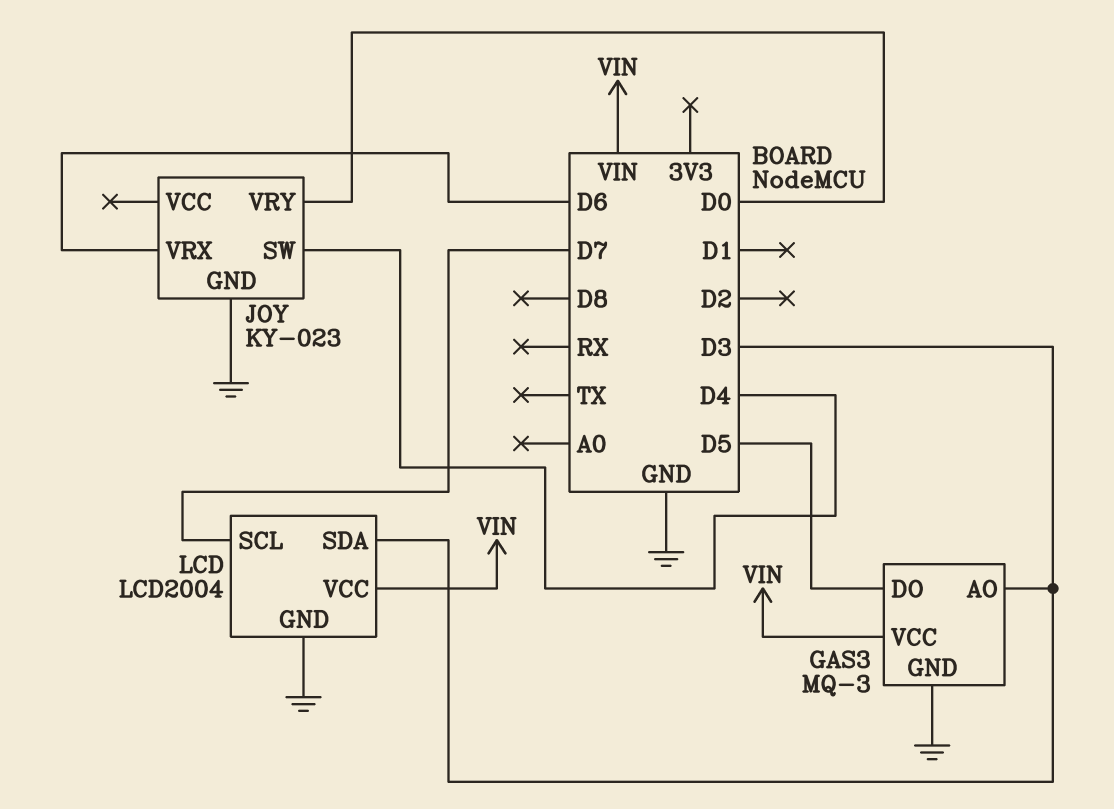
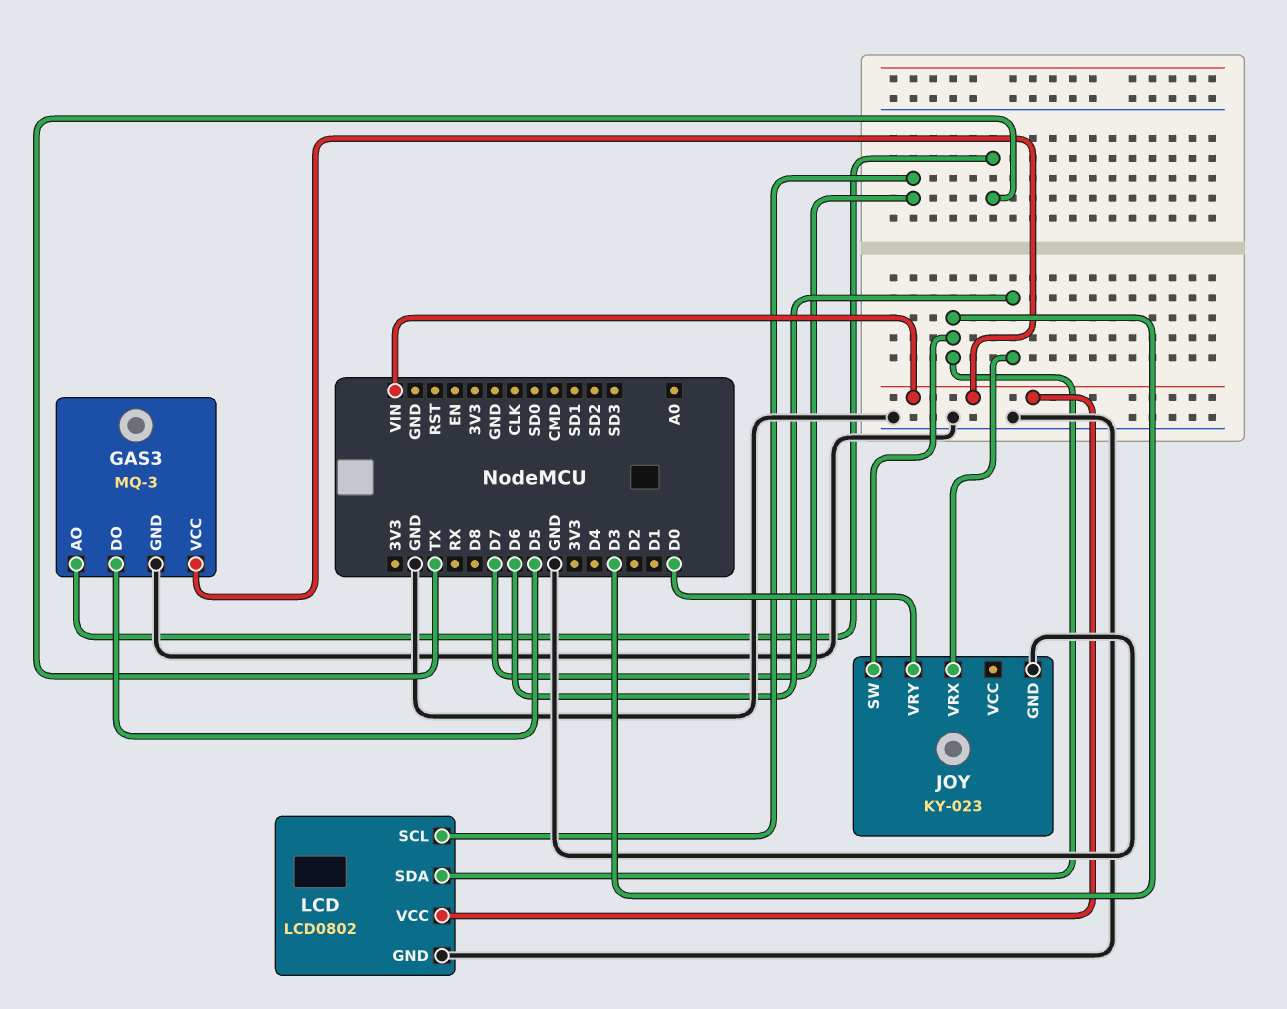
GAS3 pin AO: D3 -> TX
JOY pin SW: D4 -> D3
LCD: LCD2004 -> LCD0802

